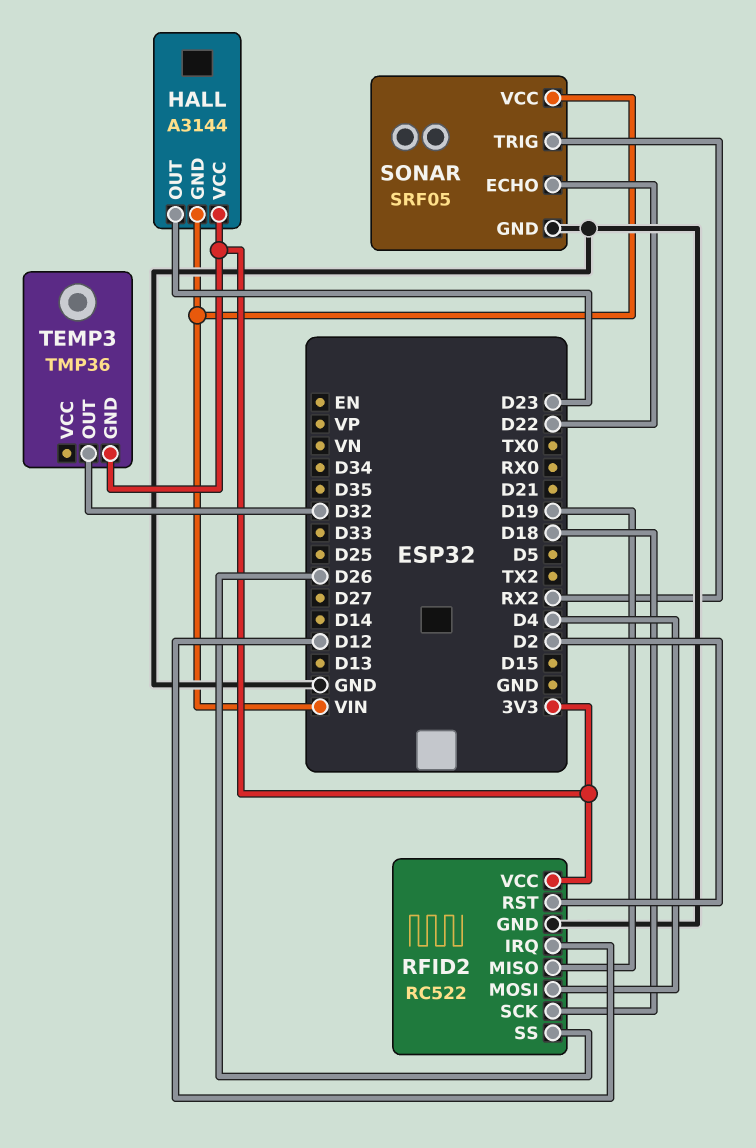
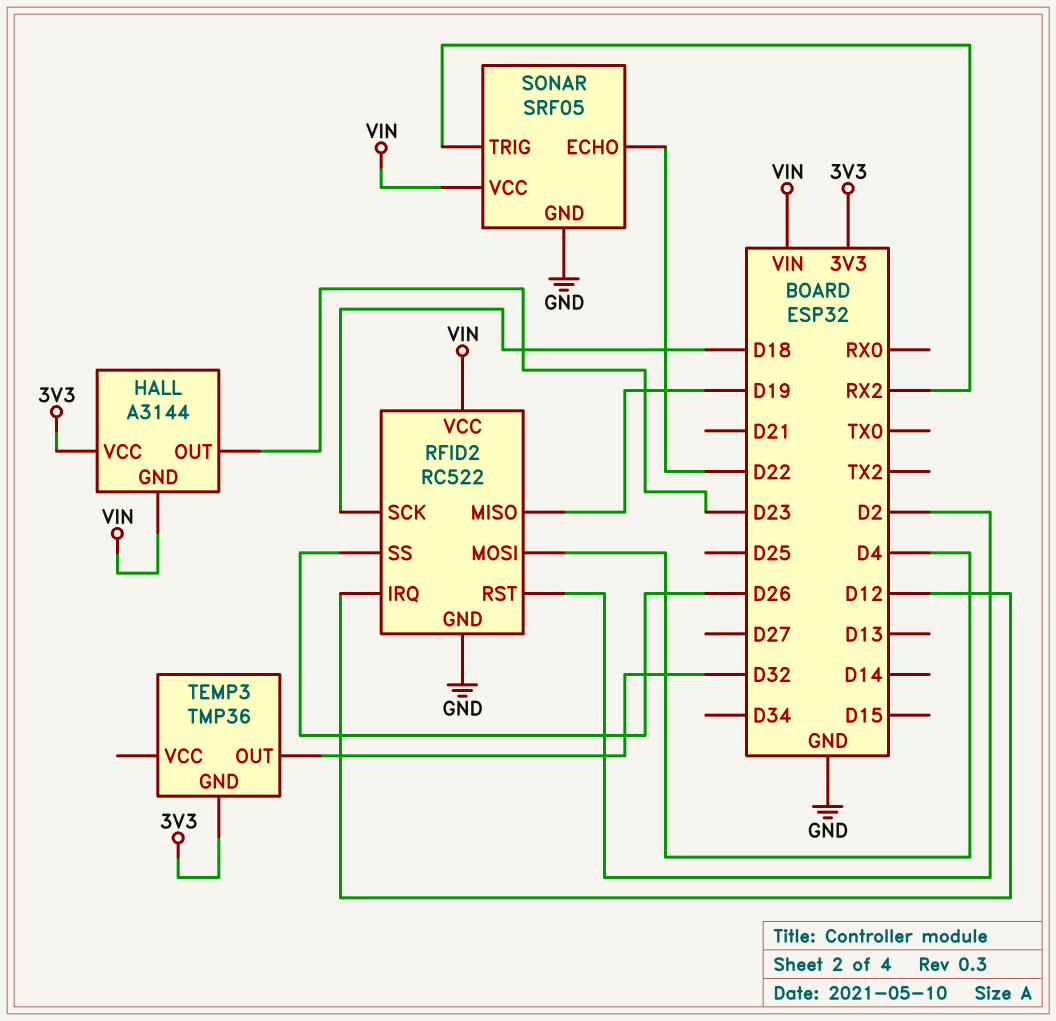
RFID2 pin VCC: 3V3 -> VIN

